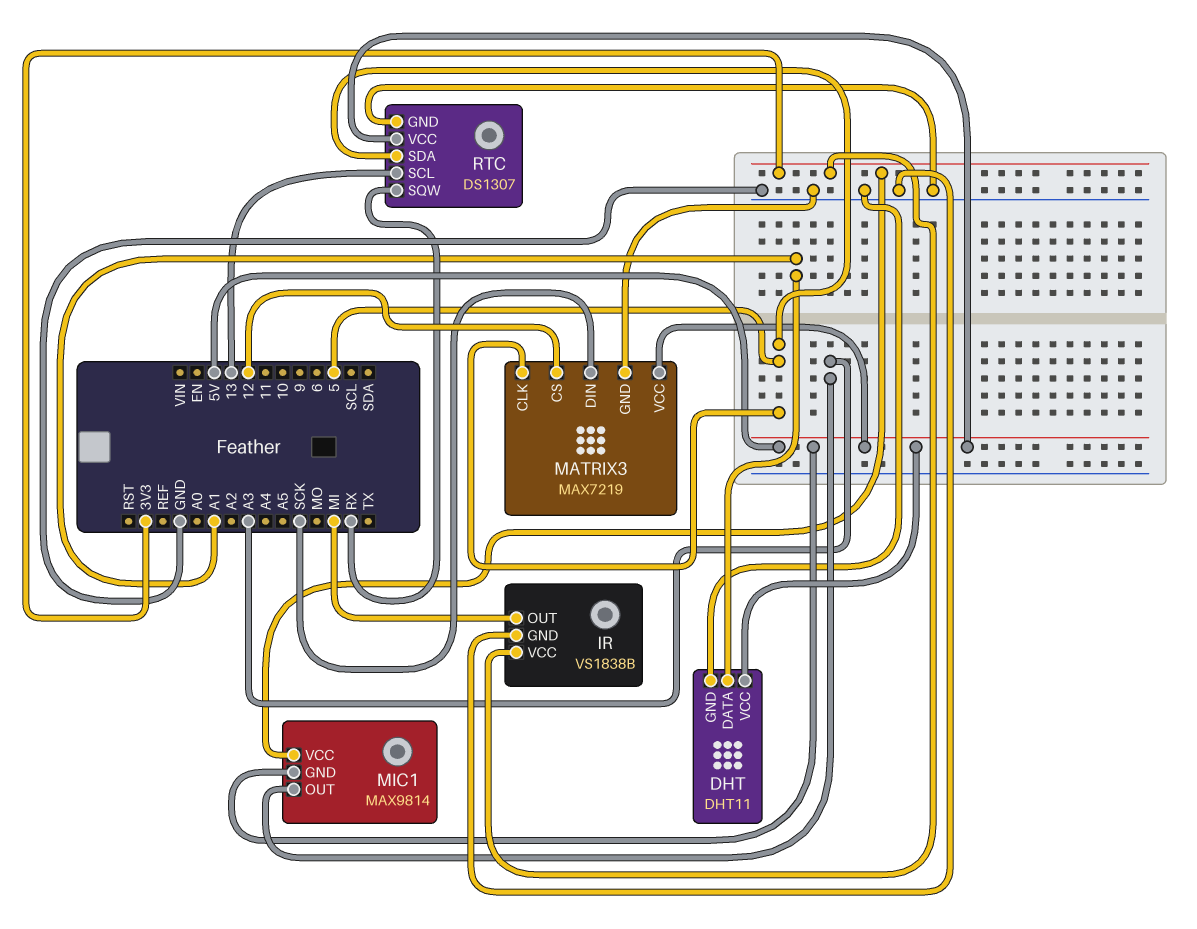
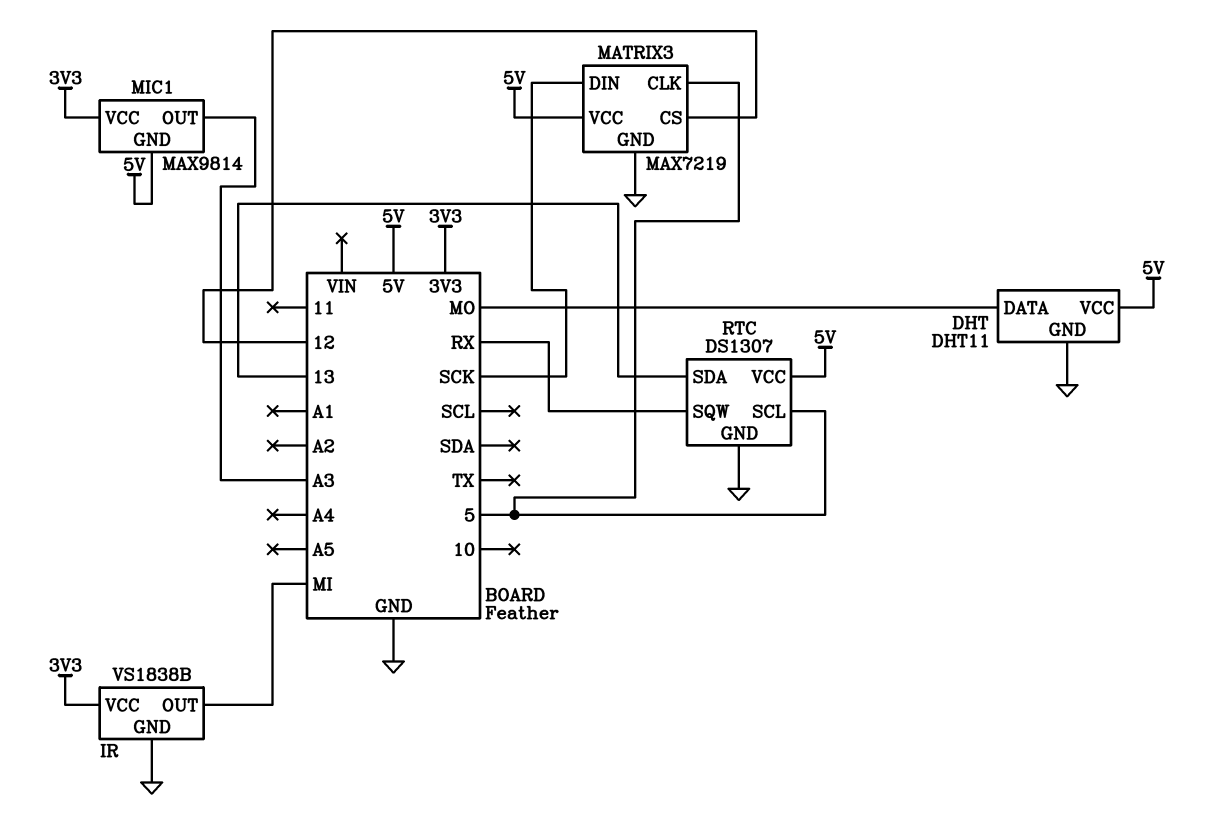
DHT pin DATA: A1 -> MO
RTC pin SCL: 13 -> 5
RTC pin SDA: 5 -> 13

